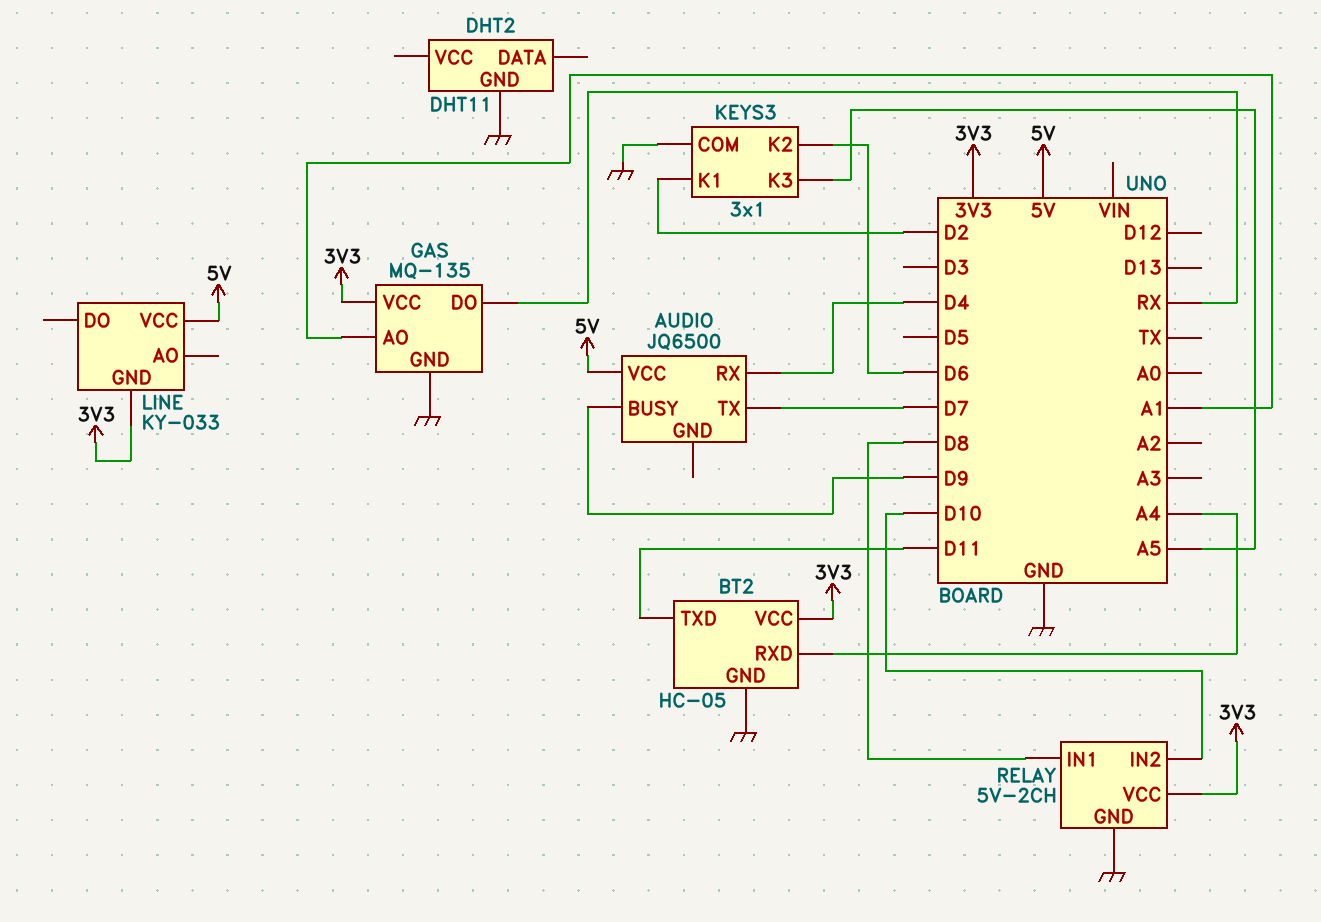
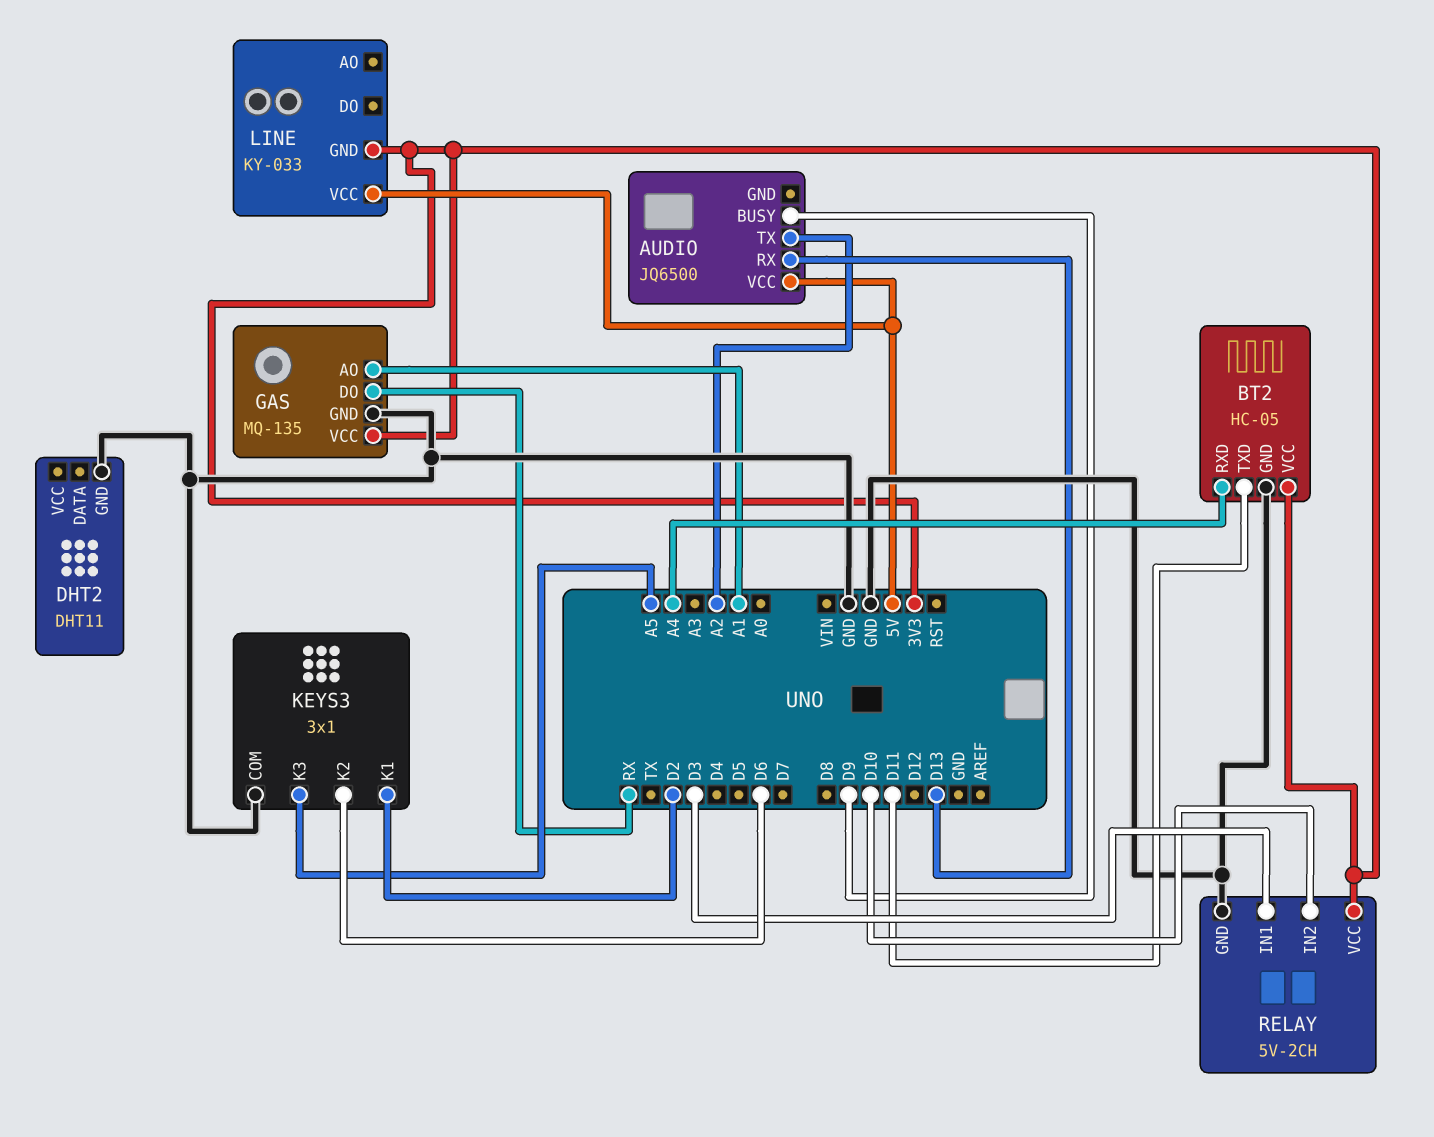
AUDIO pin RX: D4 -> D13
AUDIO pin TX: D7 -> A2
RELAY pin IN1: D8 -> D3

